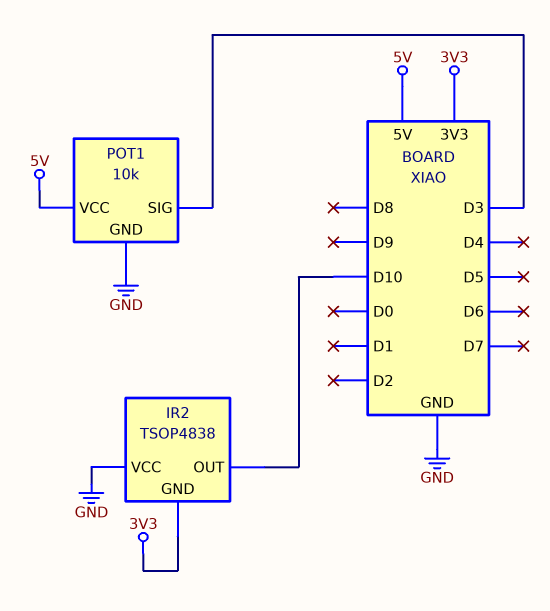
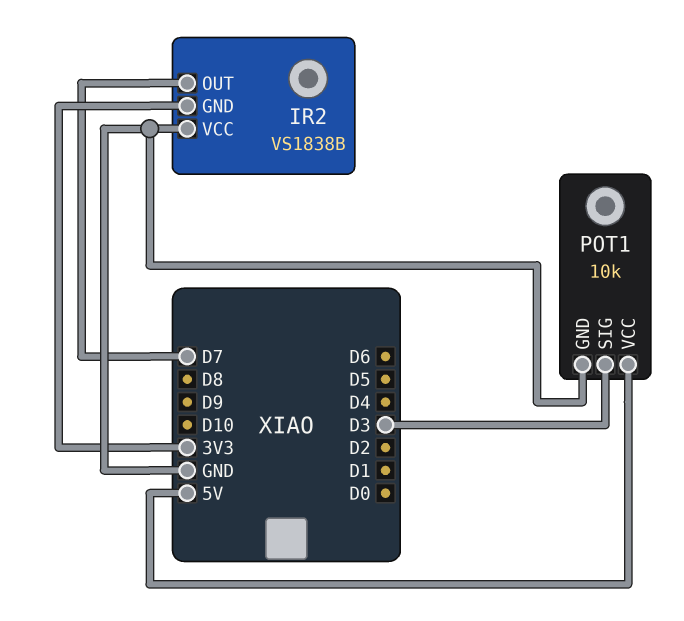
IR2: TSOP4838 -> VS1838B
IR2 pin OUT: D10 -> D7

